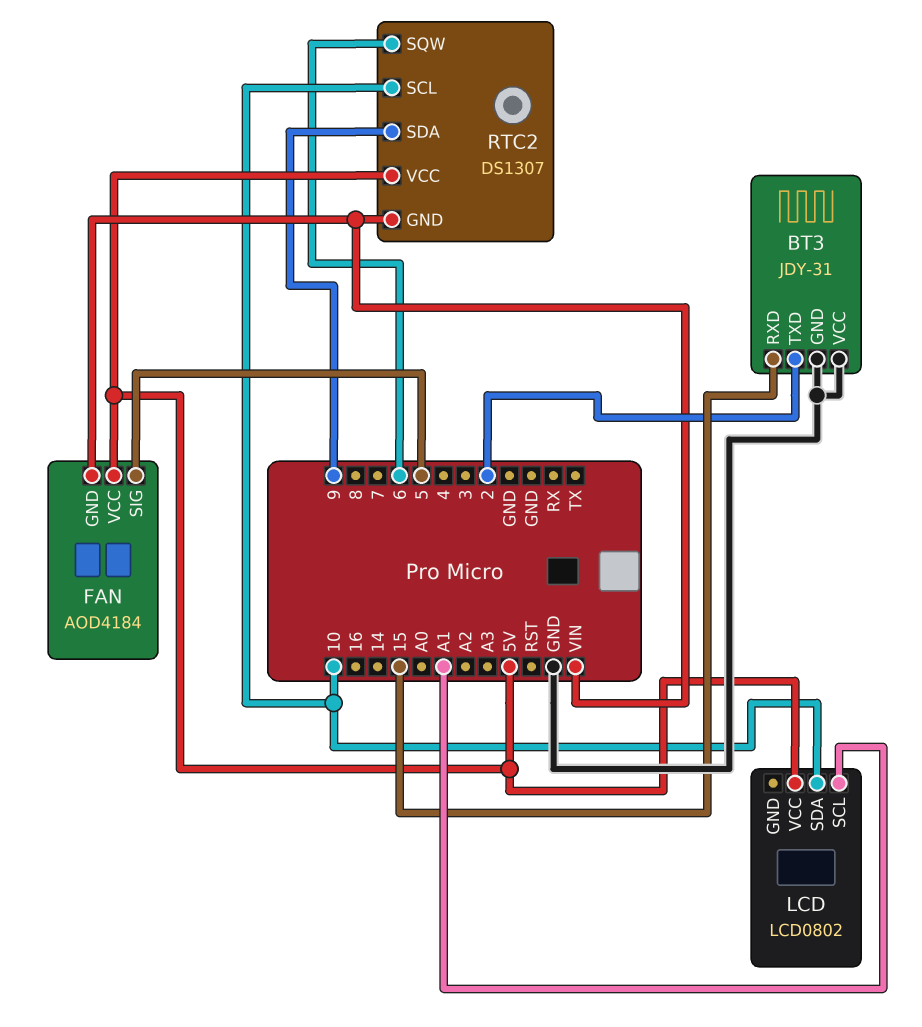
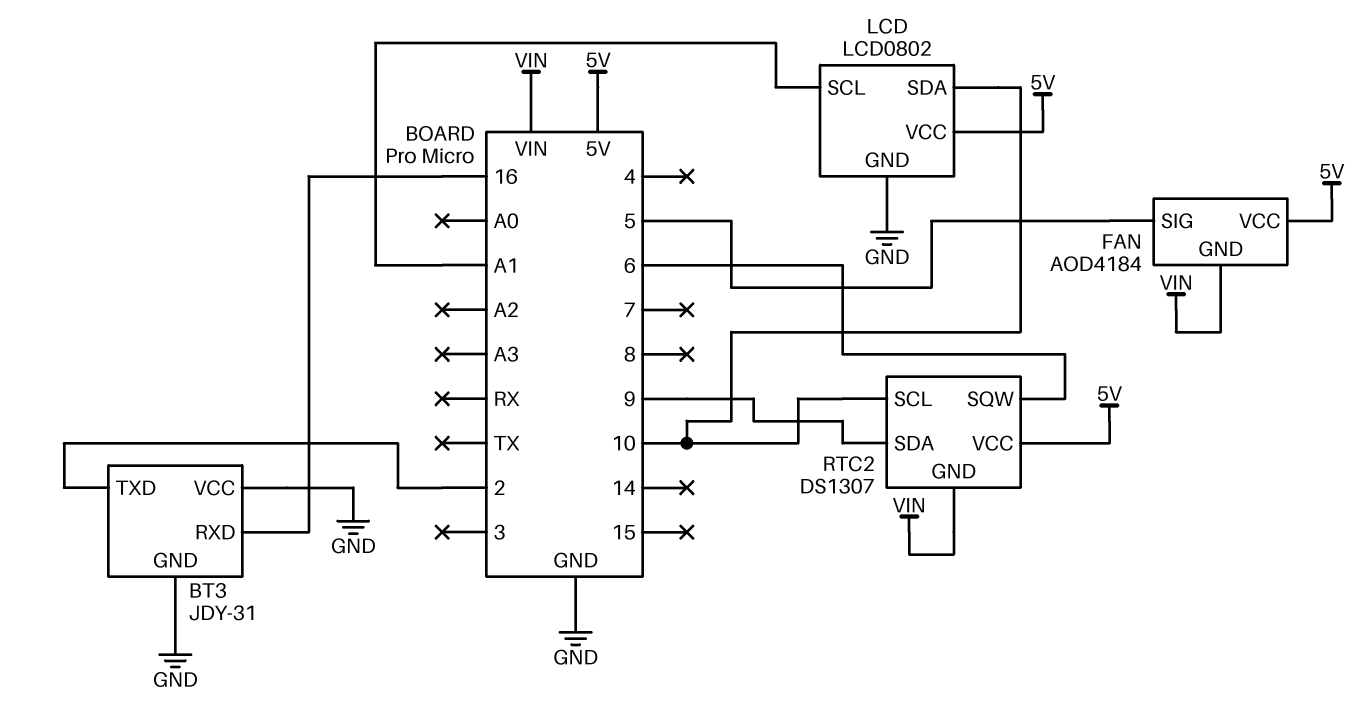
BT3 pin RXD: 15 -> 16
LCD pin GND: none -> GND

